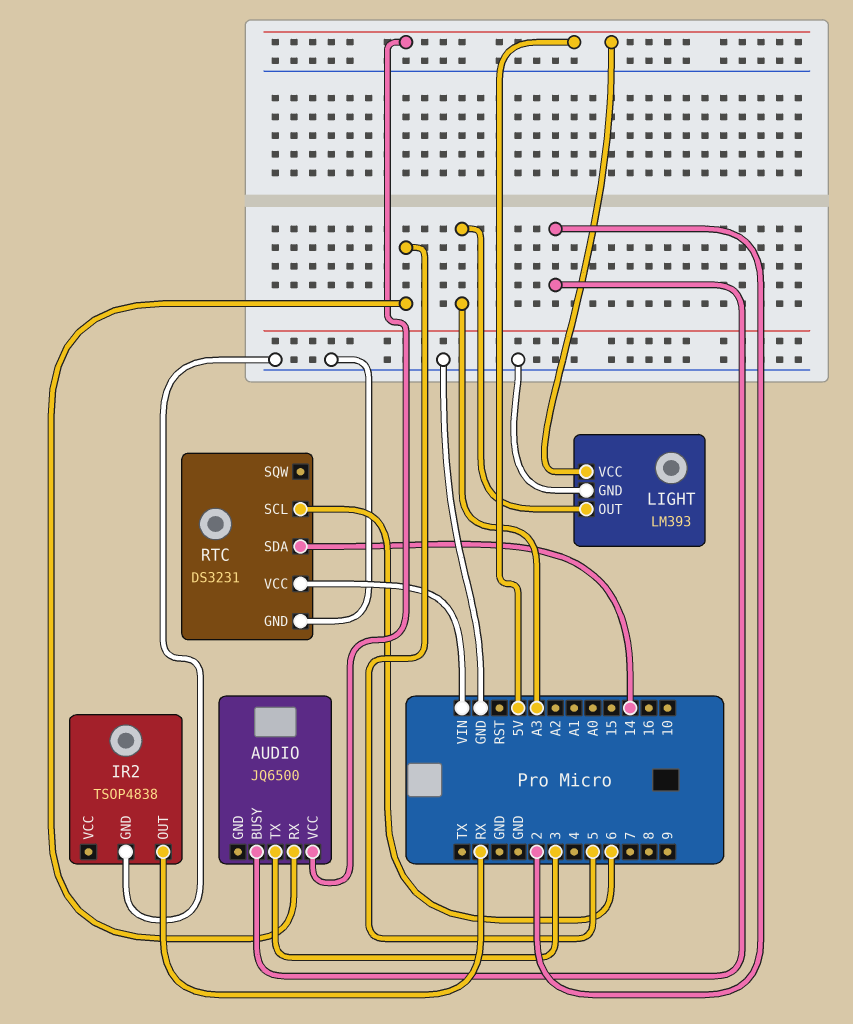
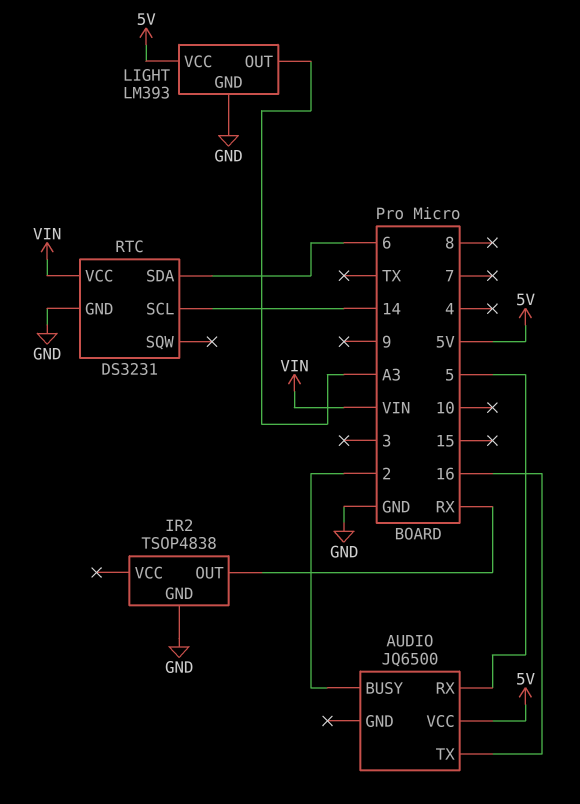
AUDIO pin TX: 3 -> 16
RTC pin SCL: 6 -> 14
RTC pin SDA: 14 -> 6

